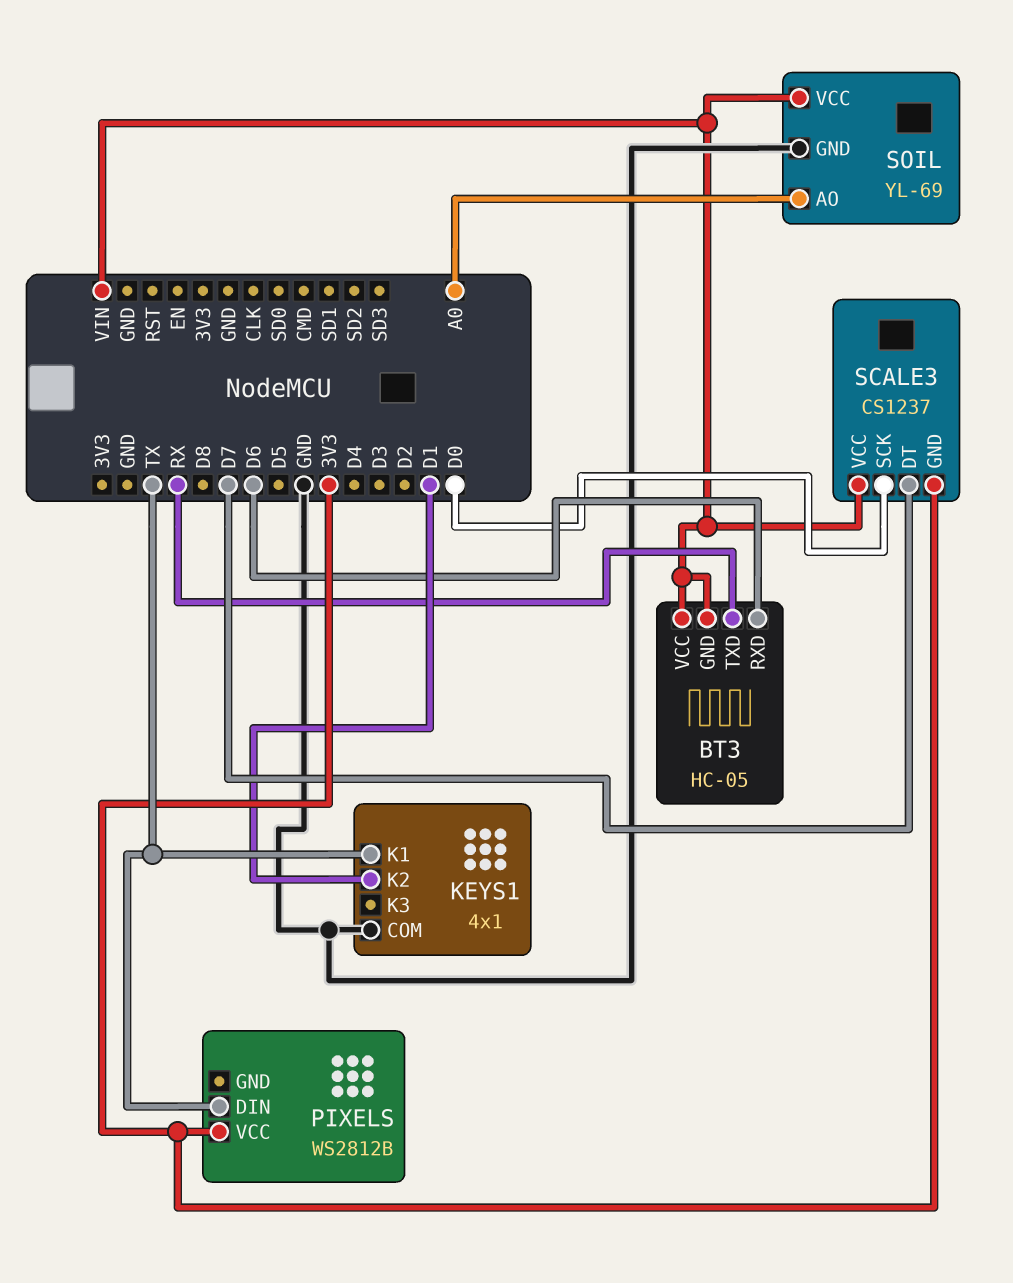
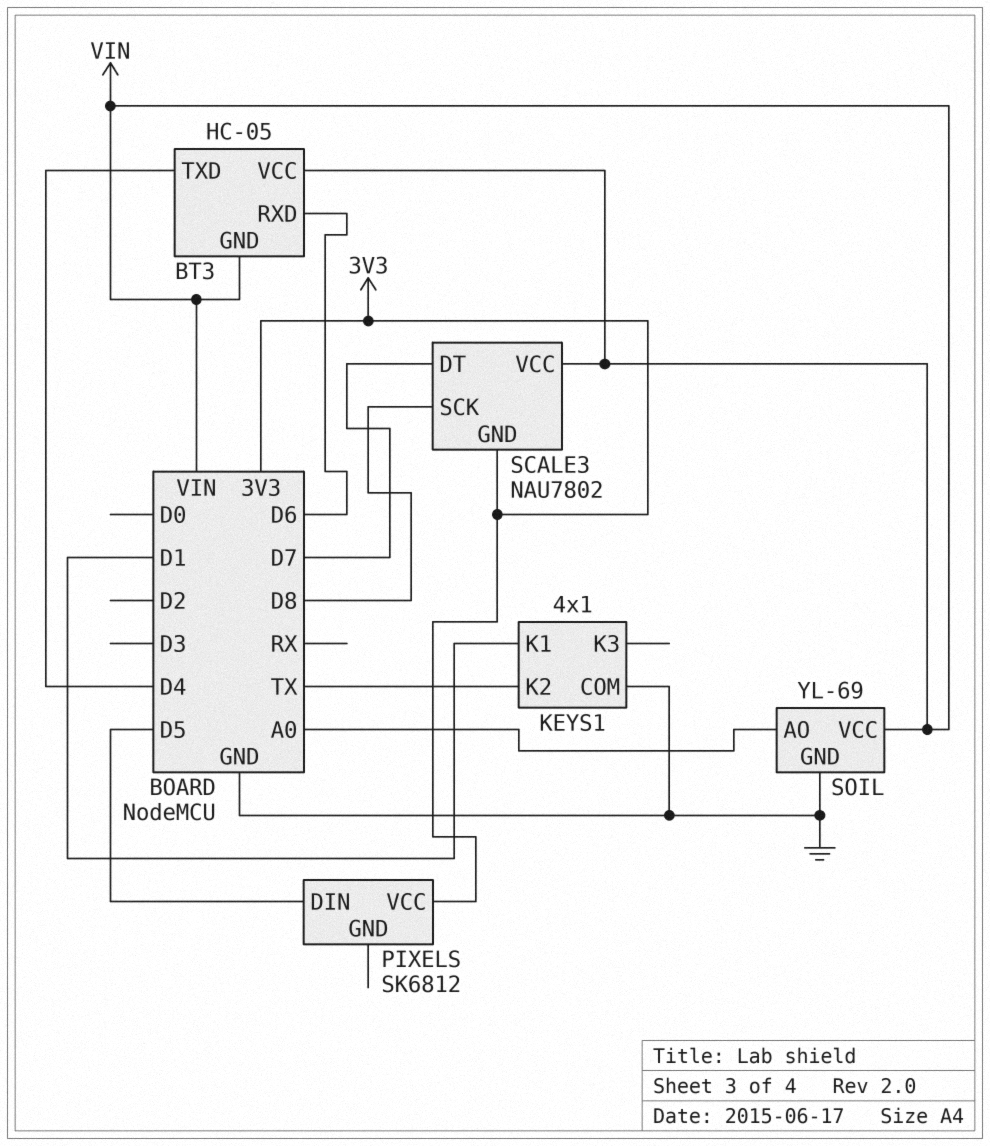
BT3 pin TXD: RX -> D4
KEYS1 pin K1: TX -> D1
KEYS1 pin K2: D1 -> TX
PIXELS: WS2812B -> SK6812
PIXELS pin DIN: TX -> D5
SCALE3: CS1237 -> NAU7802
SCALE3 pin SCK: D0 -> D8

